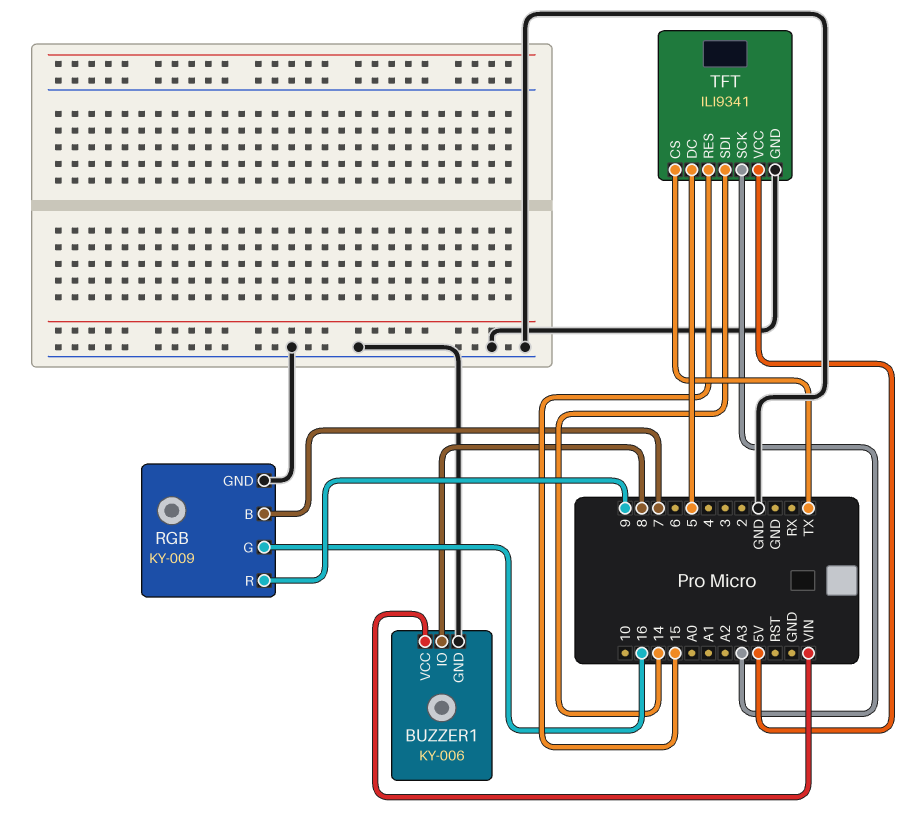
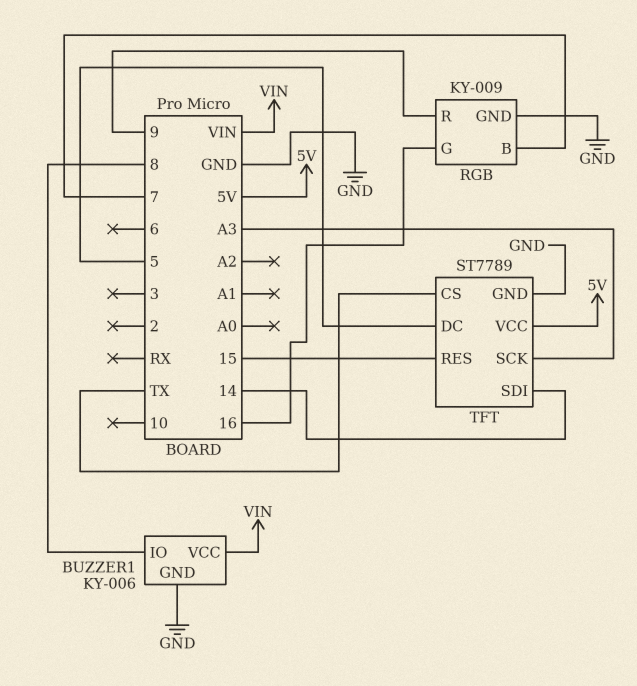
TFT: ILI9341 -> ST7789

